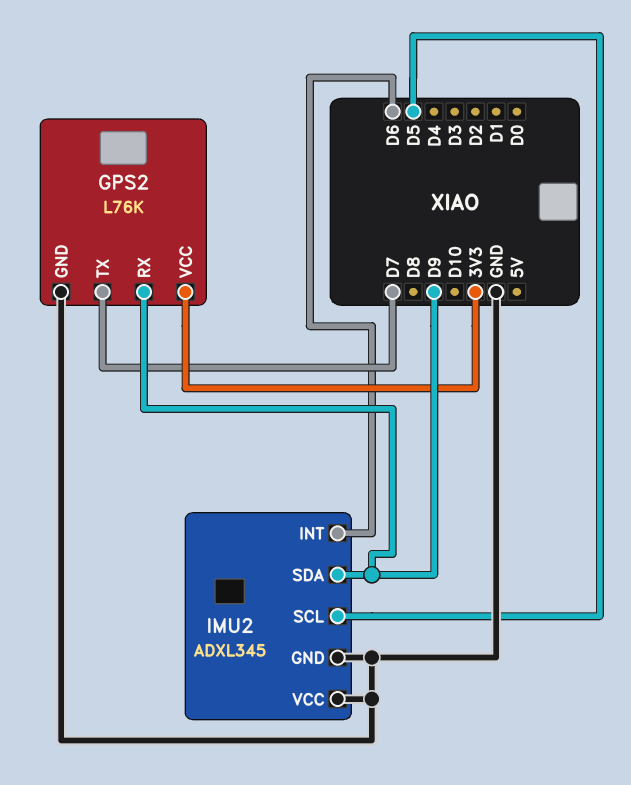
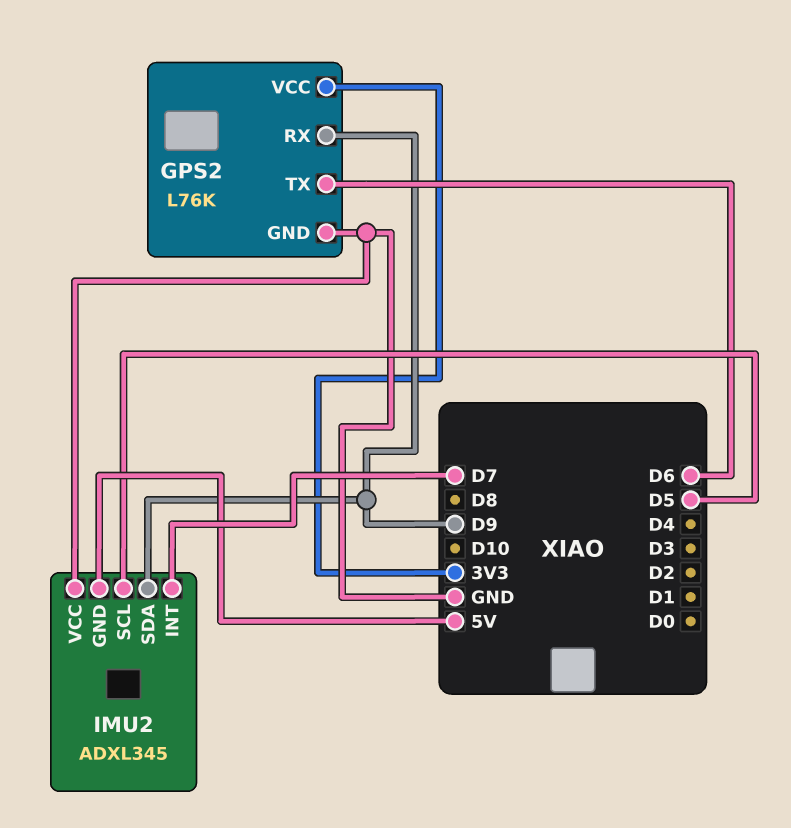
GPS2 pin TX: D7 -> D6
IMU2 pin GND: GND -> 5V
IMU2 pin INT: D6 -> D7

